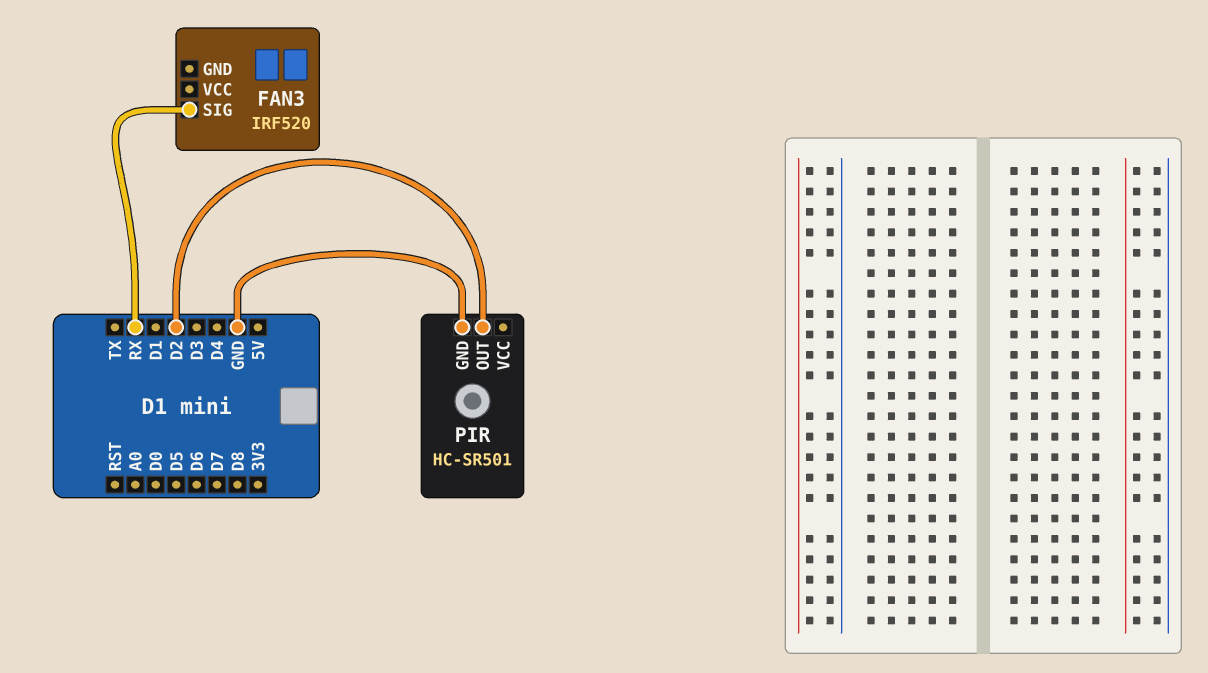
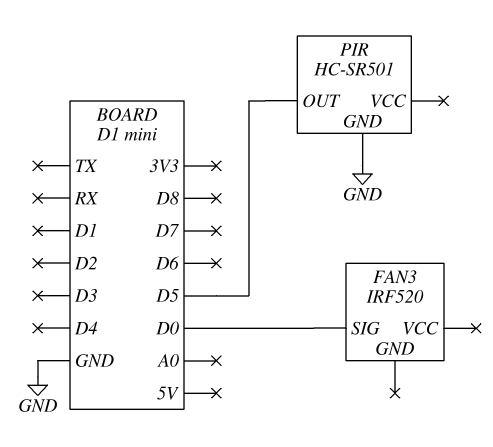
FAN3 pin SIG: RX -> D0
PIR pin OUT: D2 -> D5

